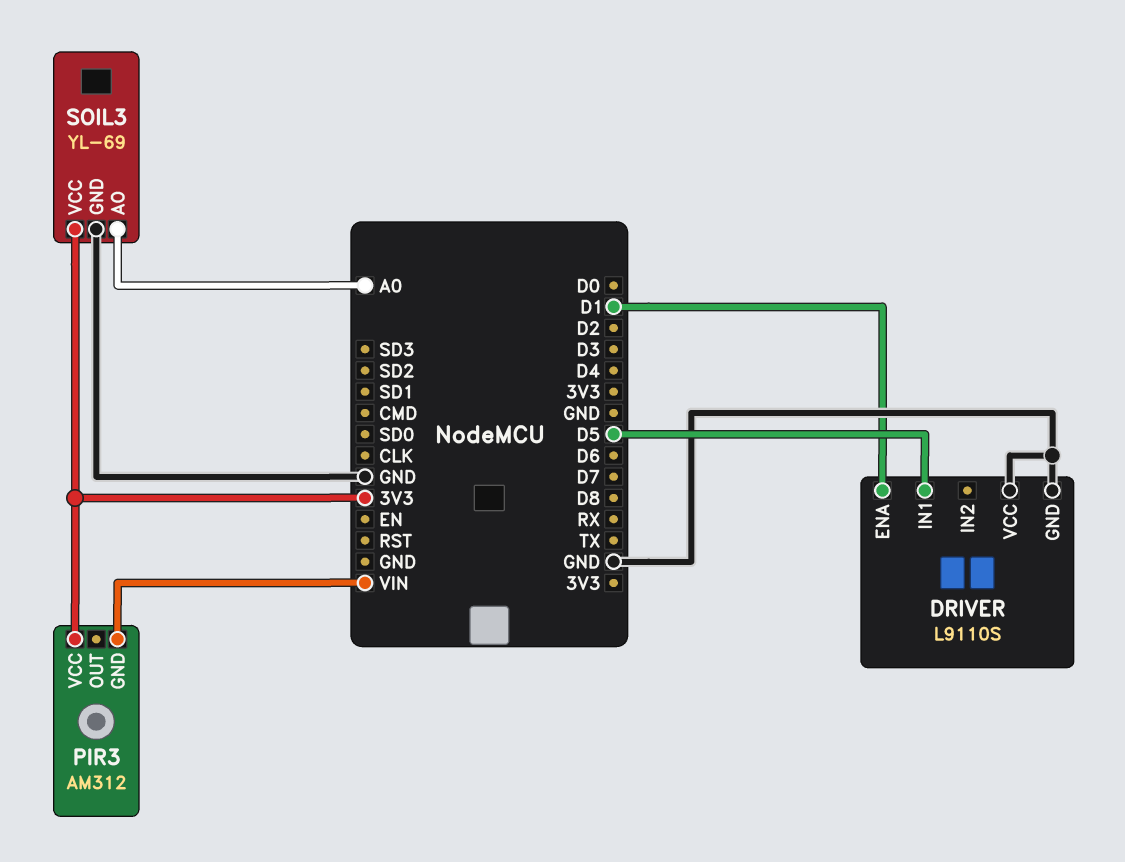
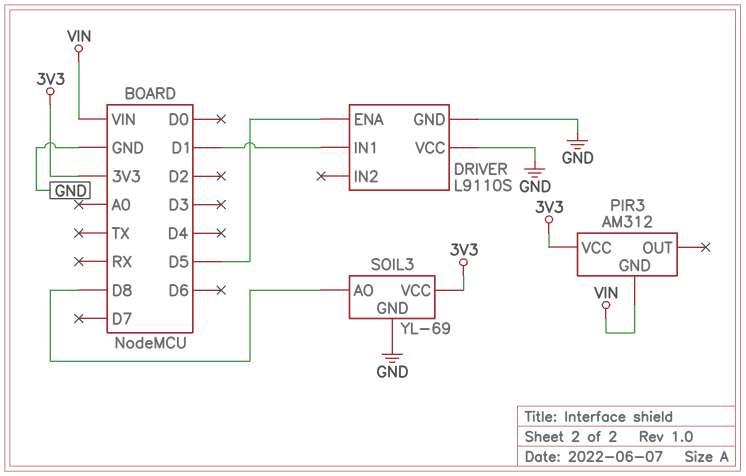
DRIVER pin ENA: D1 -> D5
DRIVER pin IN1: D5 -> D1
SOIL3 pin AO: A0 -> D8

